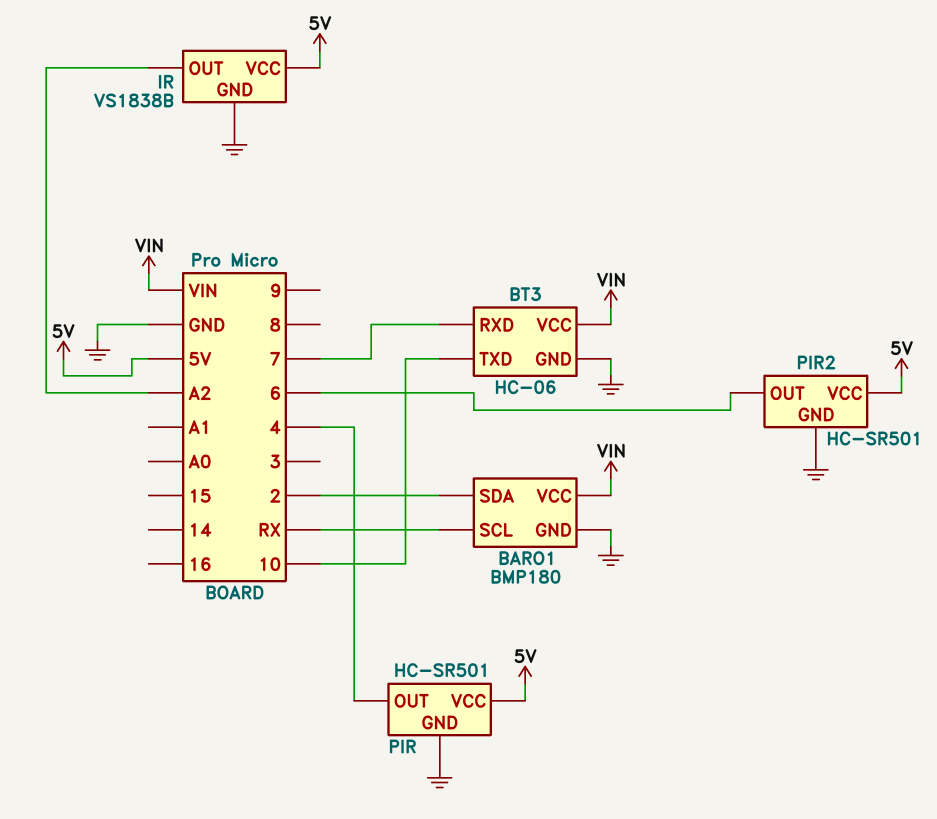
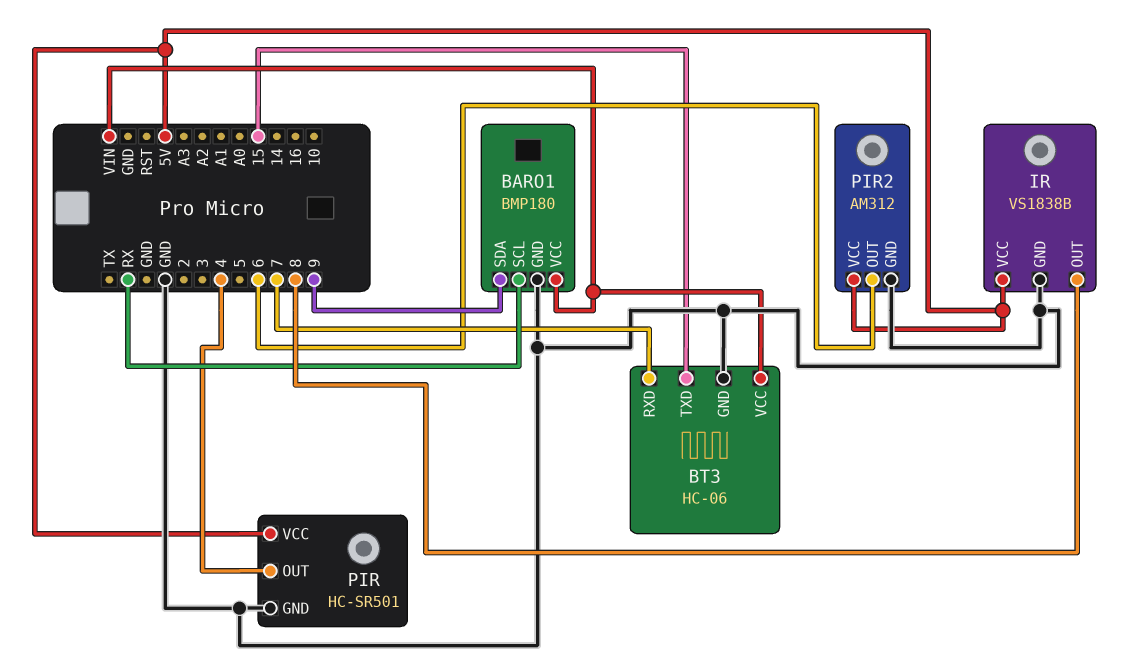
BARO1 pin SDA: 2 -> 9
BT3 pin TXD: 10 -> 15
IR pin OUT: A2 -> 8
PIR2: HC-SR501 -> AM312

